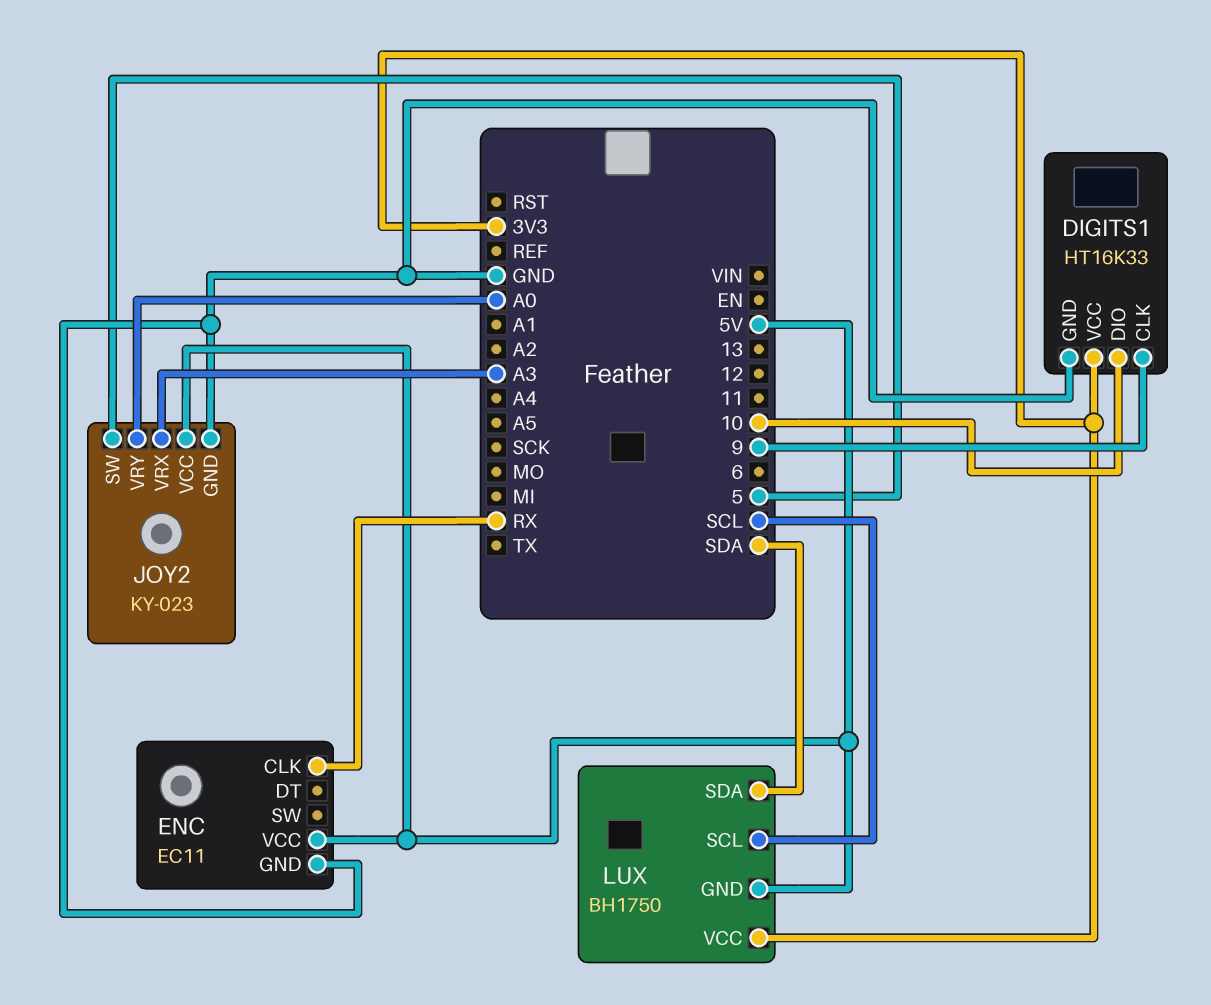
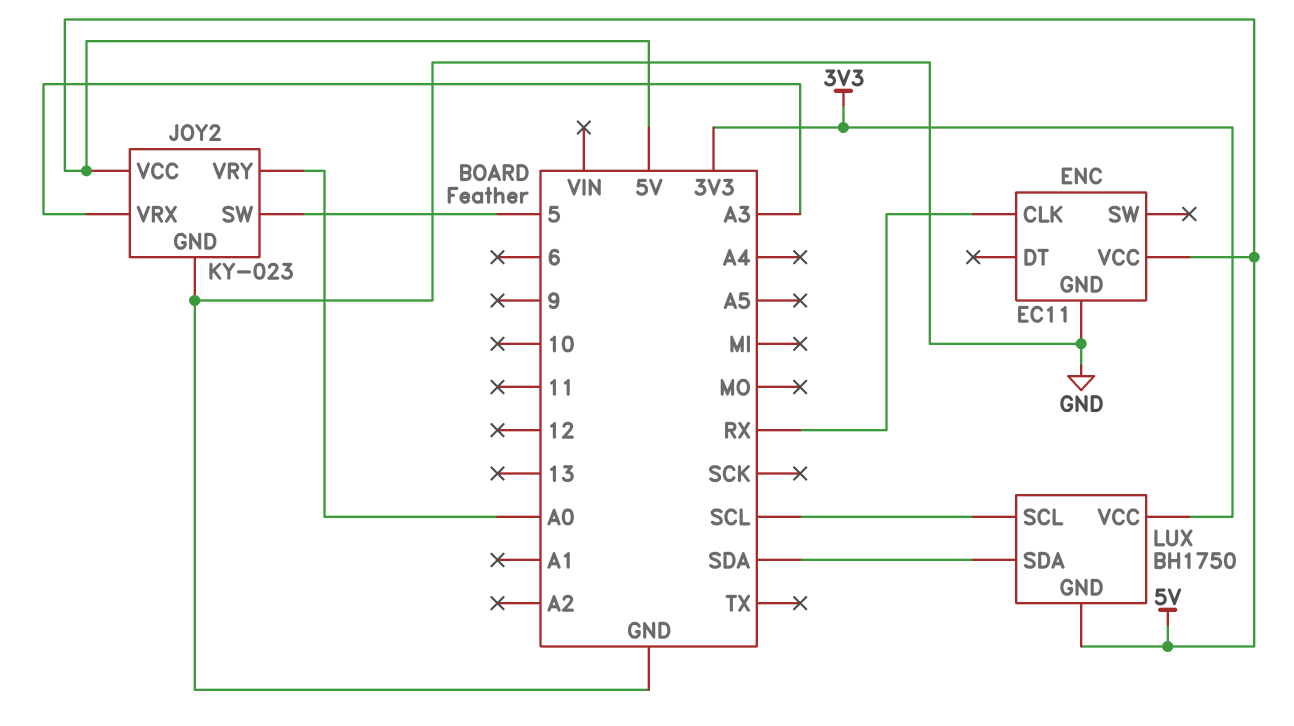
DIGITS1: HT16K33 -> none
DIGITS1 pin CLK: 9 -> none
DIGITS1 pin DIO: 10 -> none
DIGITS1 pin GND: GND -> none
DIGITS1 pin VCC: 3V3 -> none

